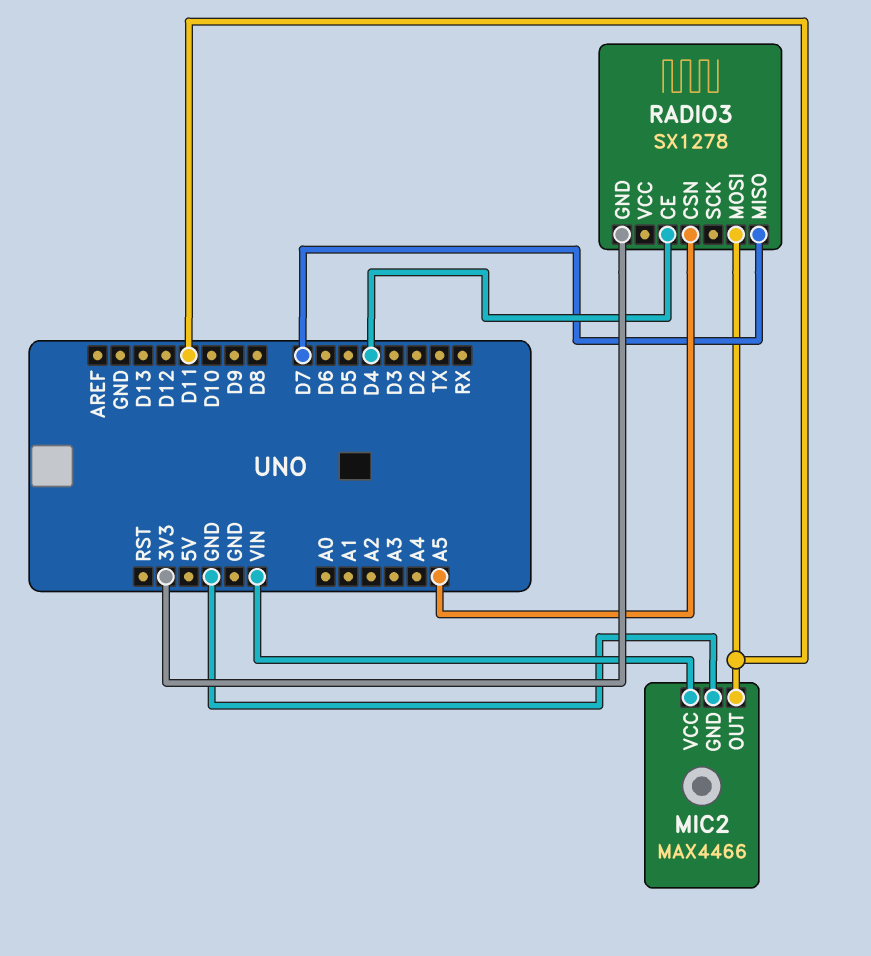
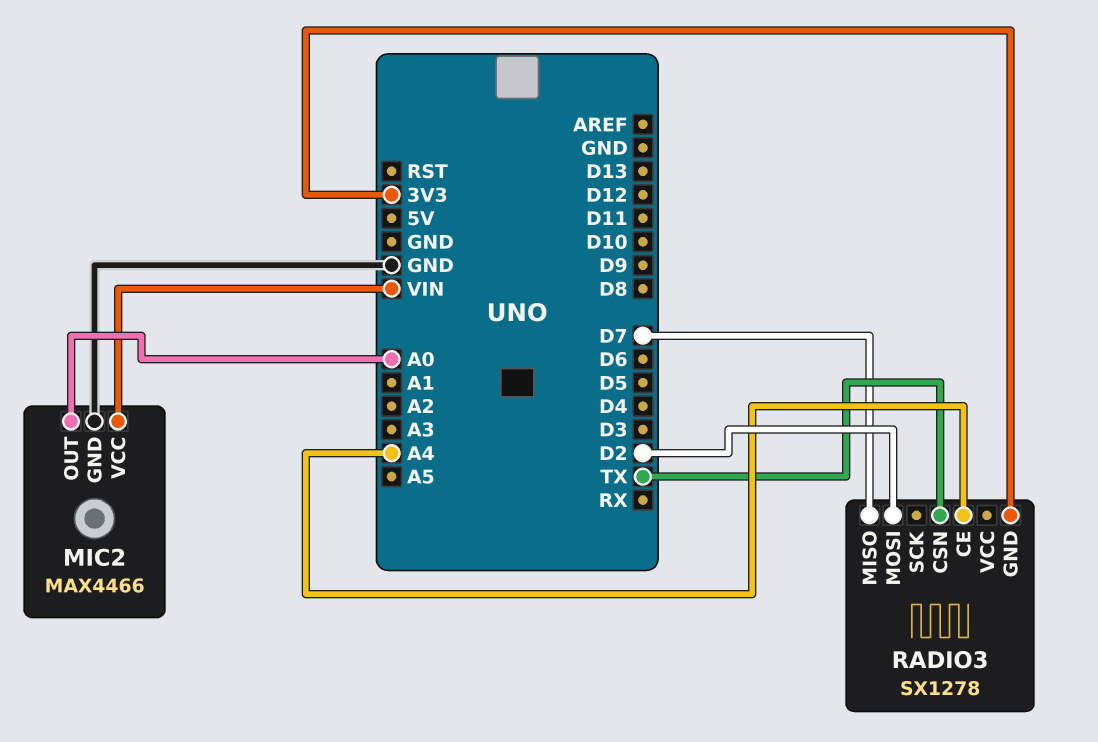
MIC2 pin OUT: D11 -> A0
RADIO3 pin CE: D4 -> A4
RADIO3 pin CSN: A5 -> TX
RADIO3 pin MOSI: D11 -> D2

